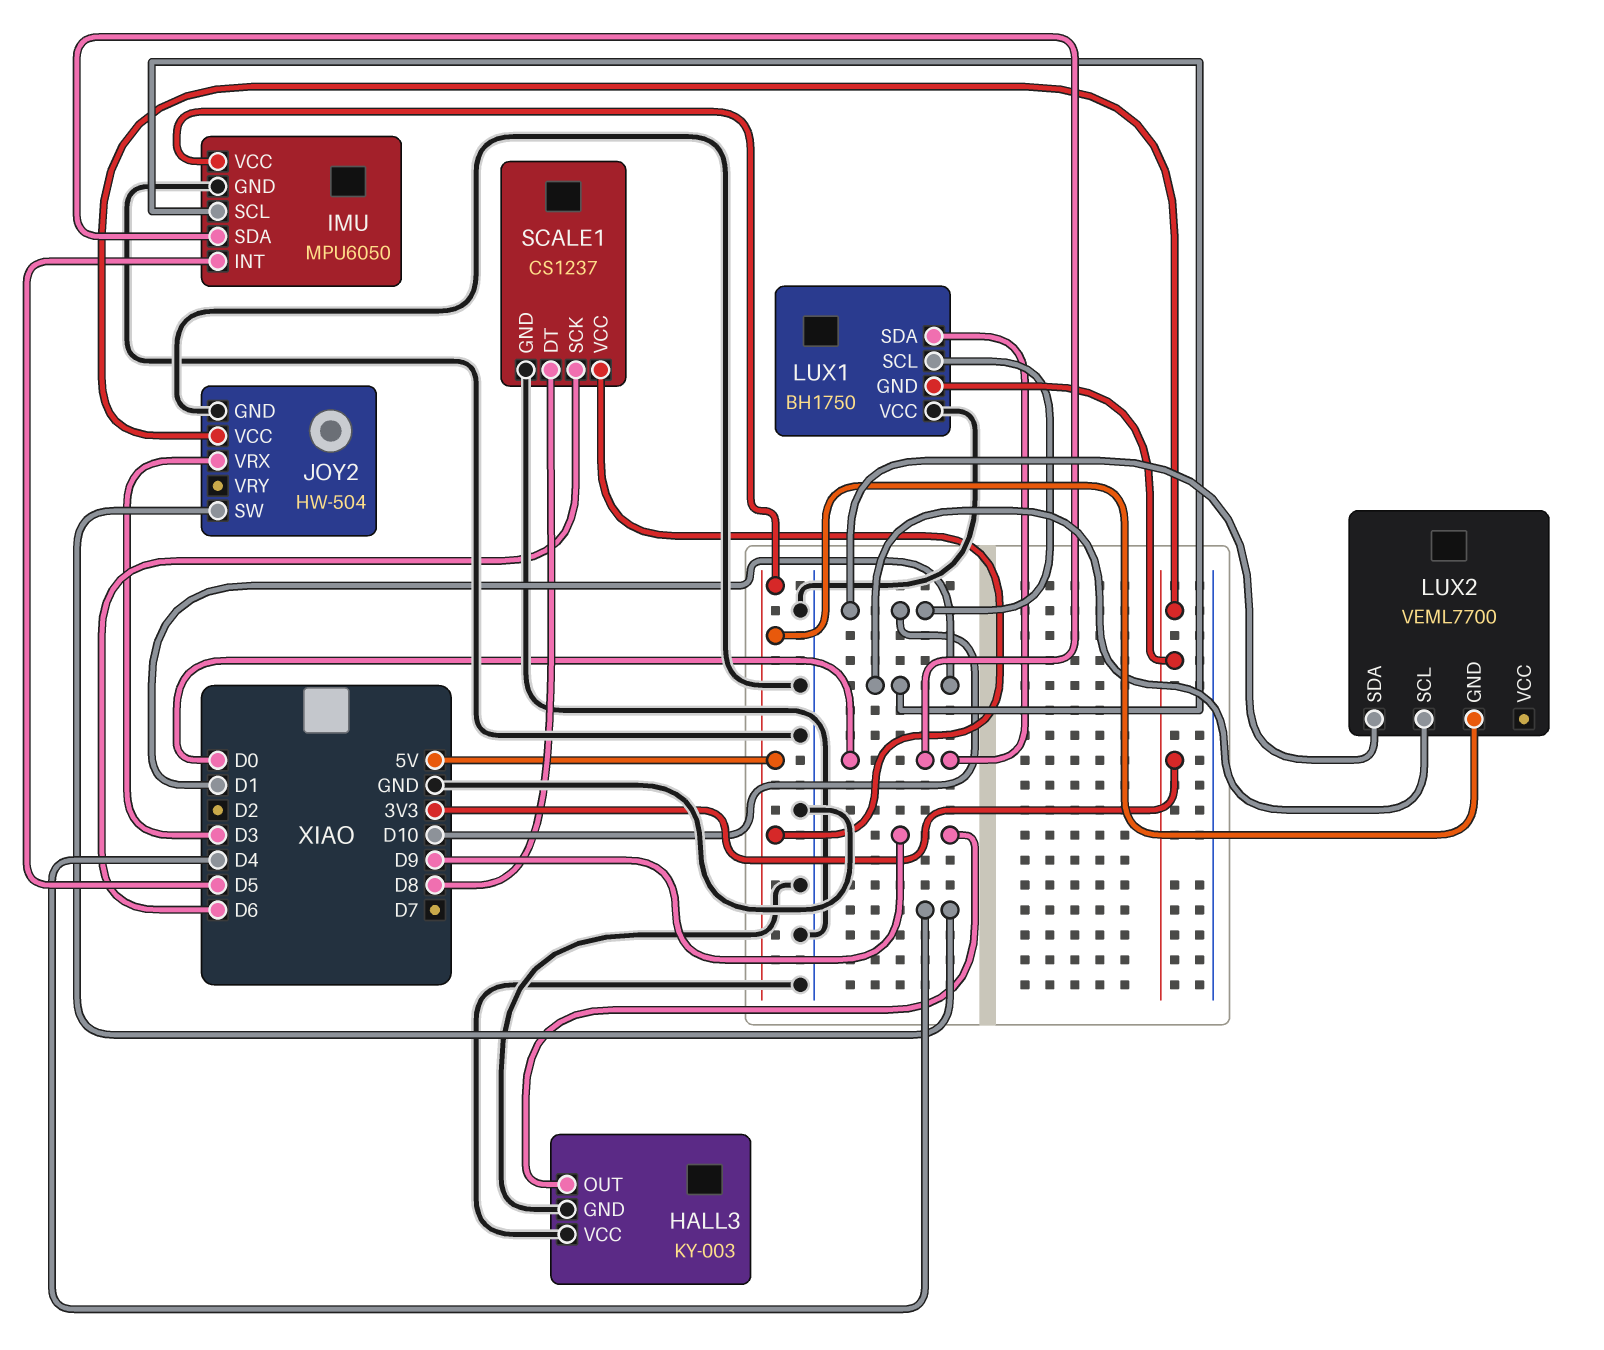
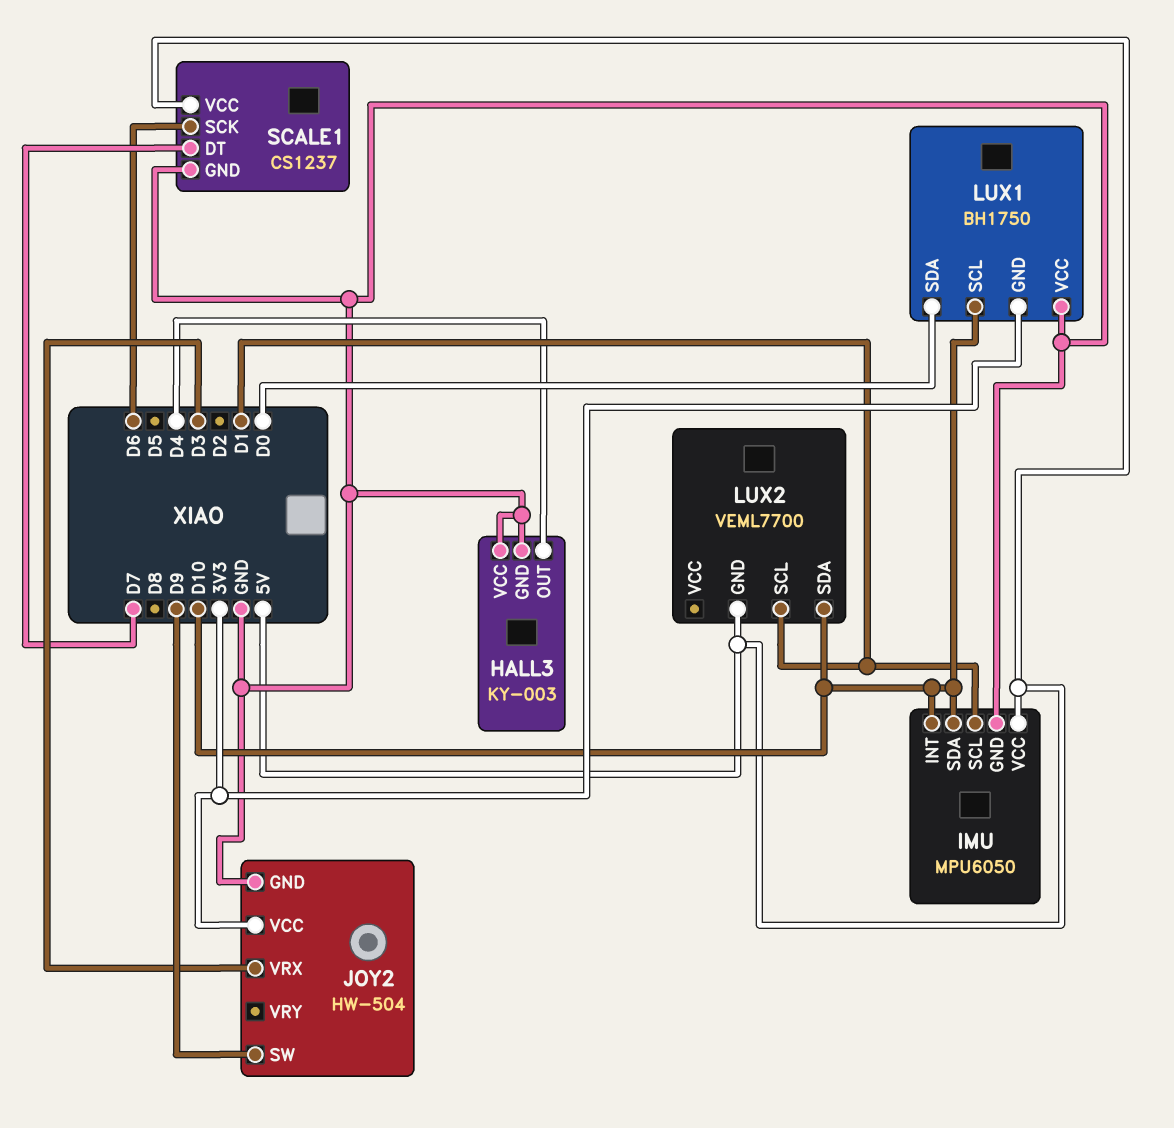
HALL3 pin OUT: D9 -> D4
IMU pin INT: D5 -> D10
IMU pin SDA: D0 -> D10
JOY2 pin SW: D4 -> D9
SCALE1 pin DT: D8 -> D7

